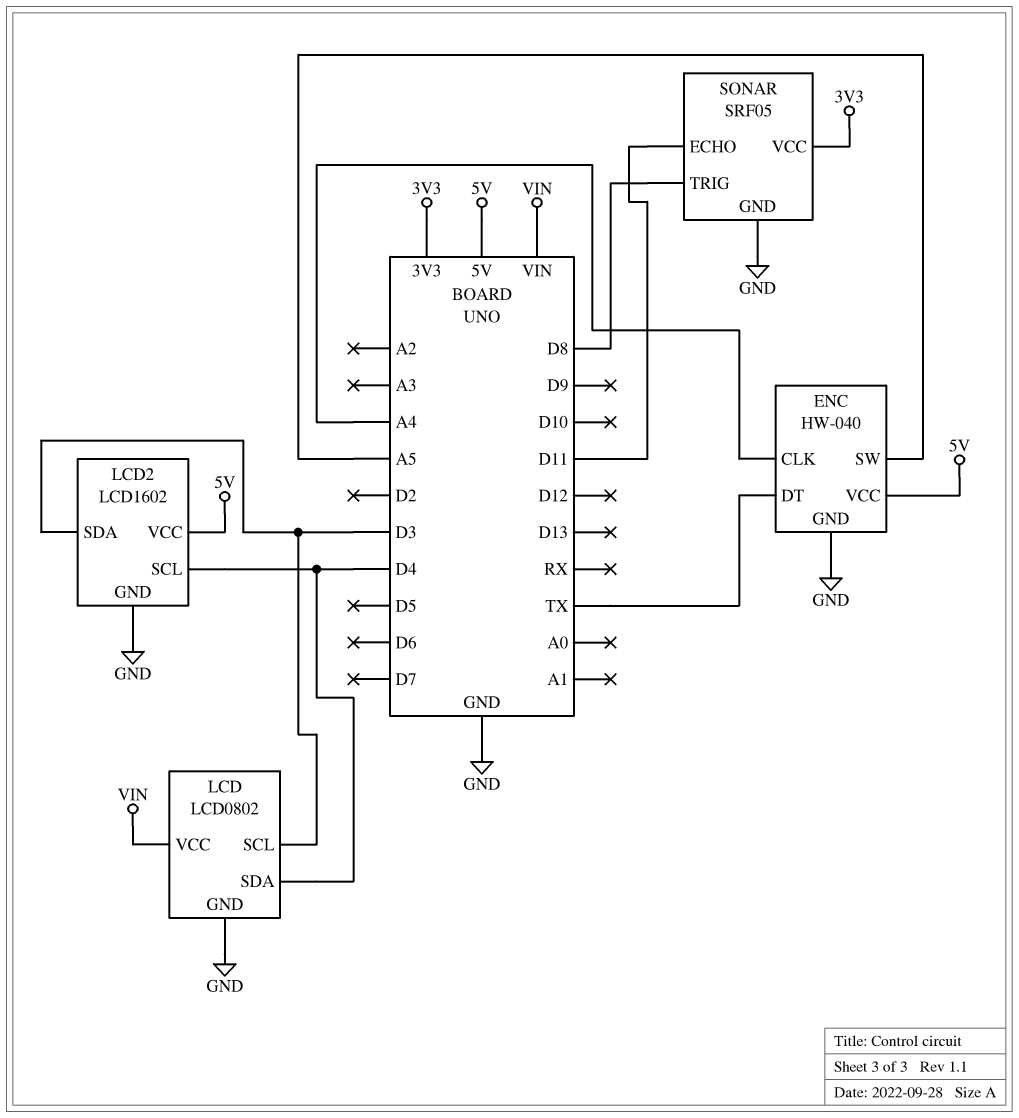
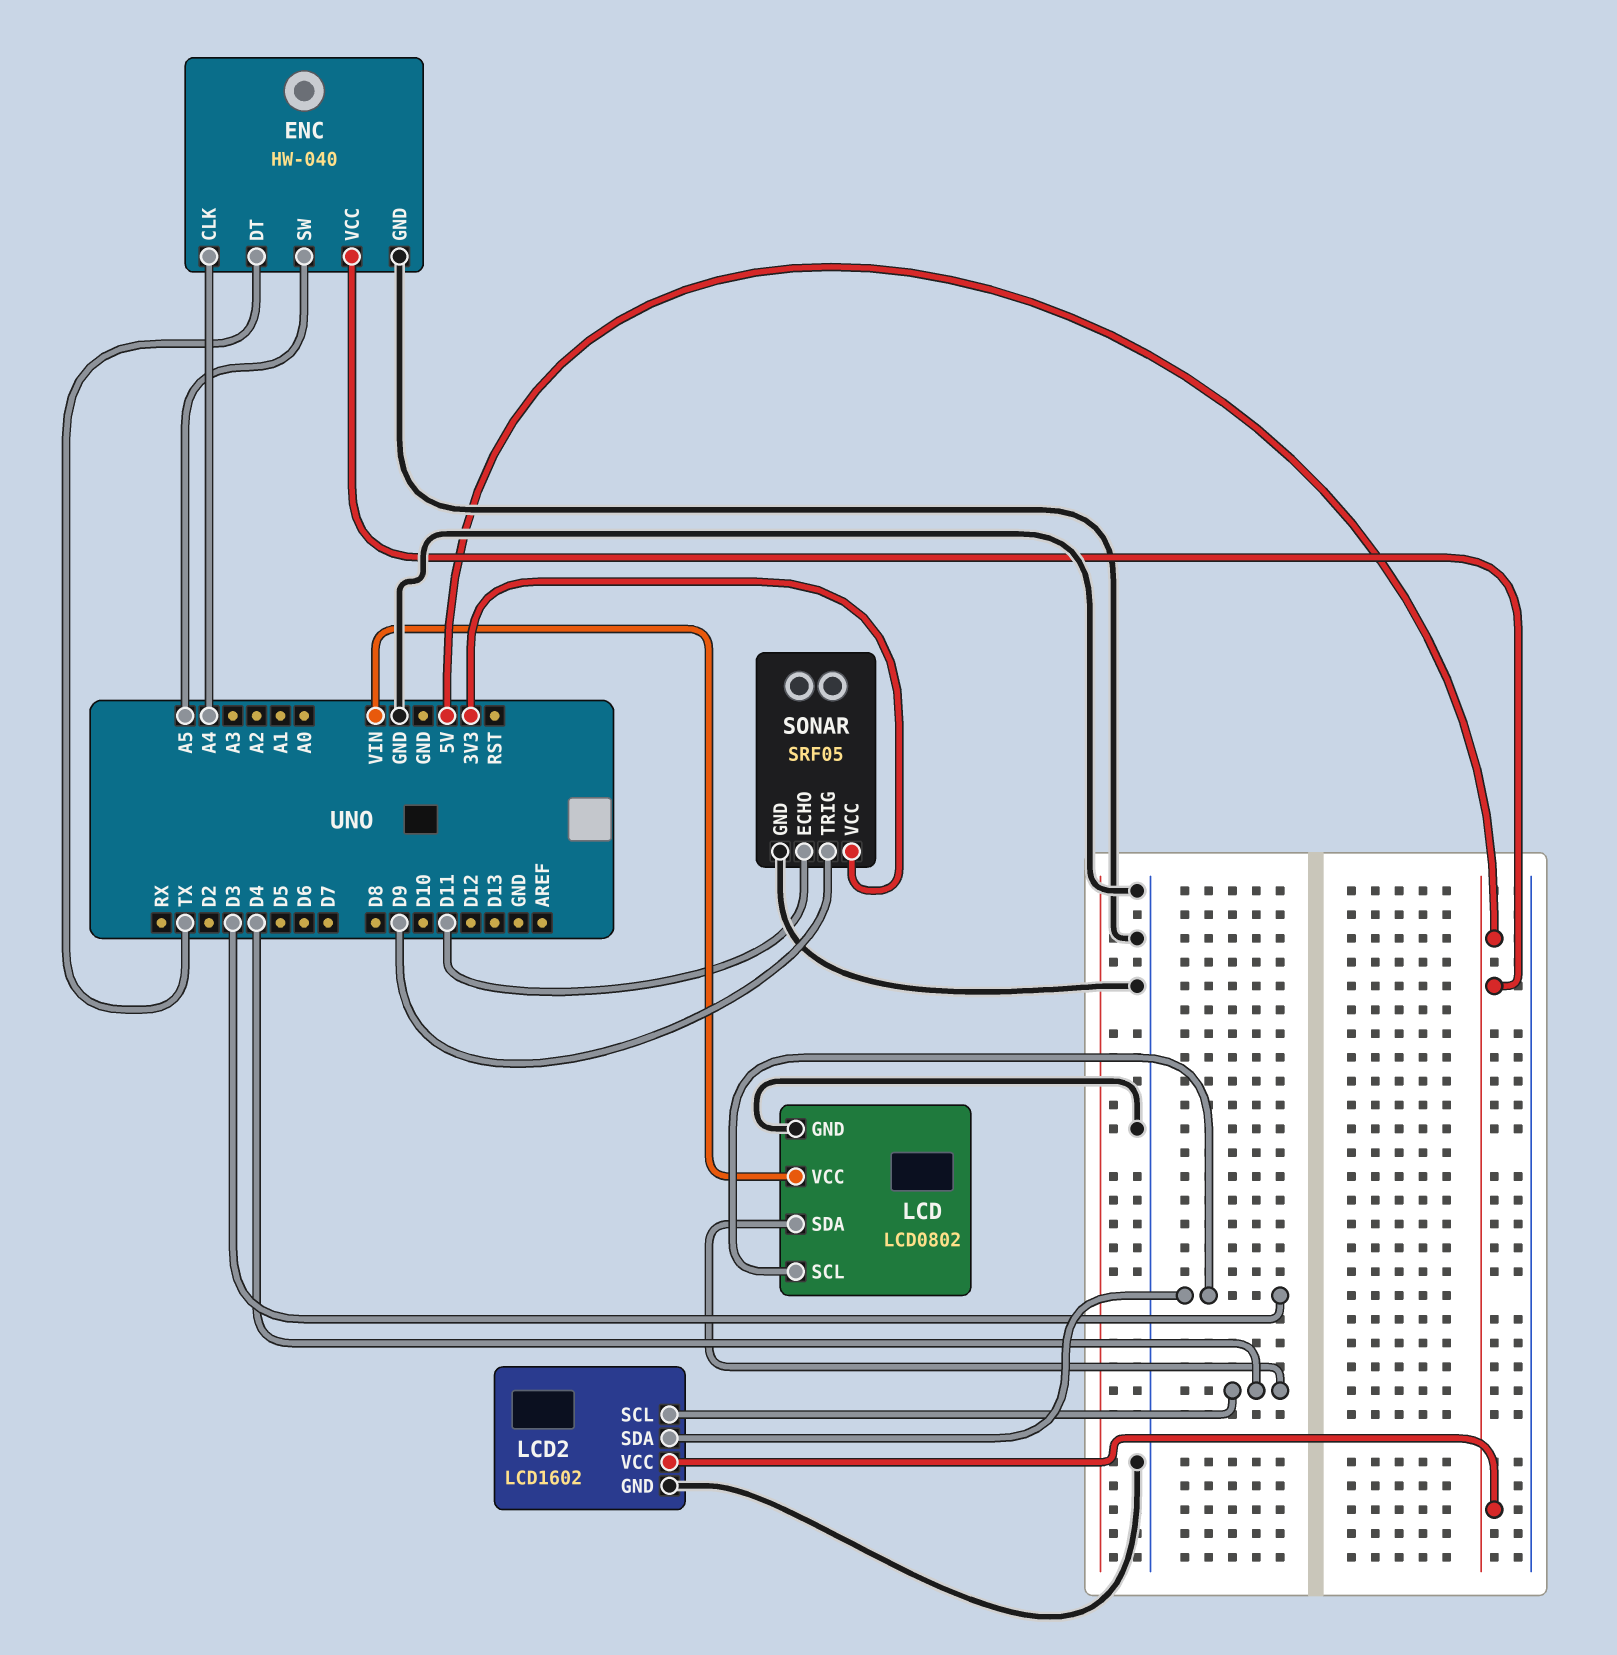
SONAR pin TRIG: D8 -> D9

